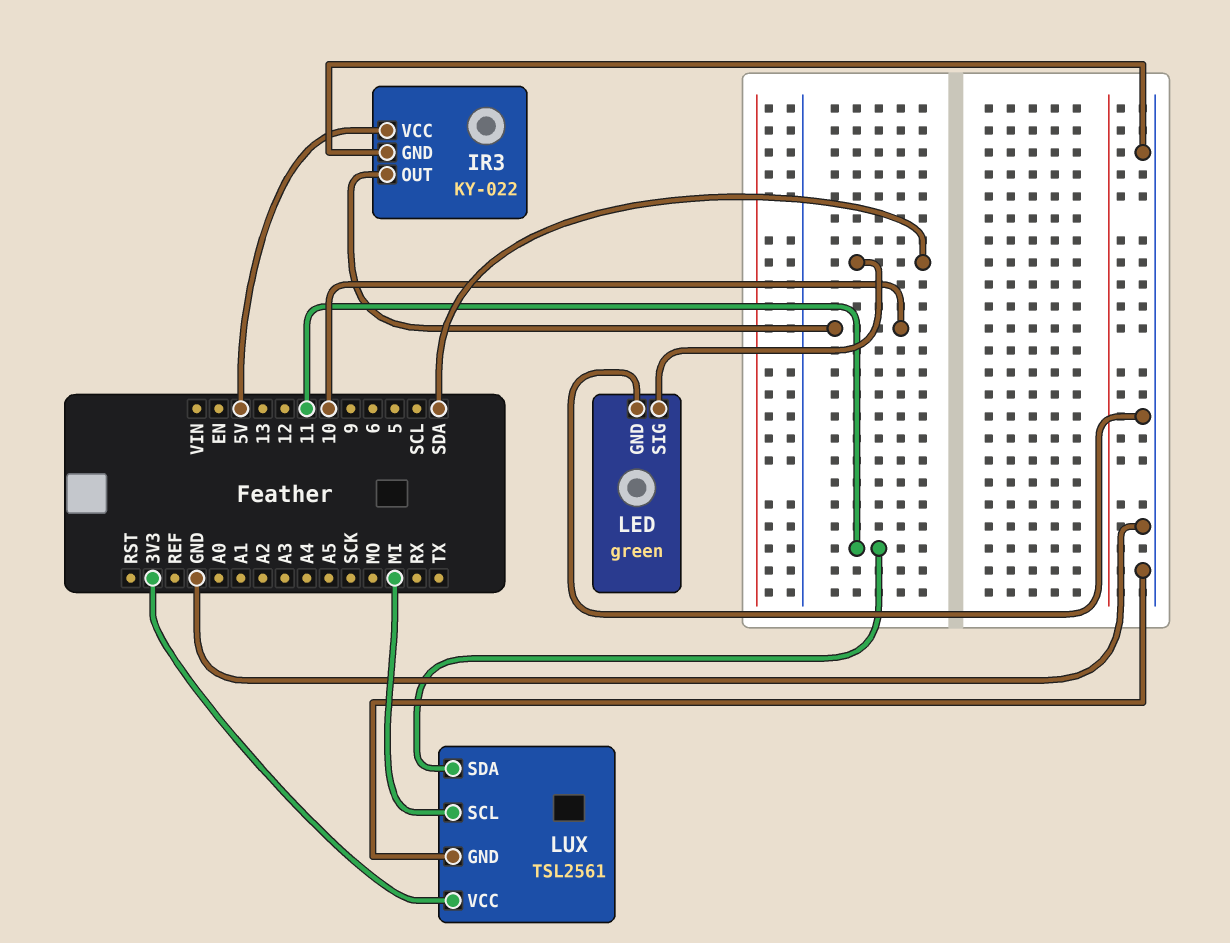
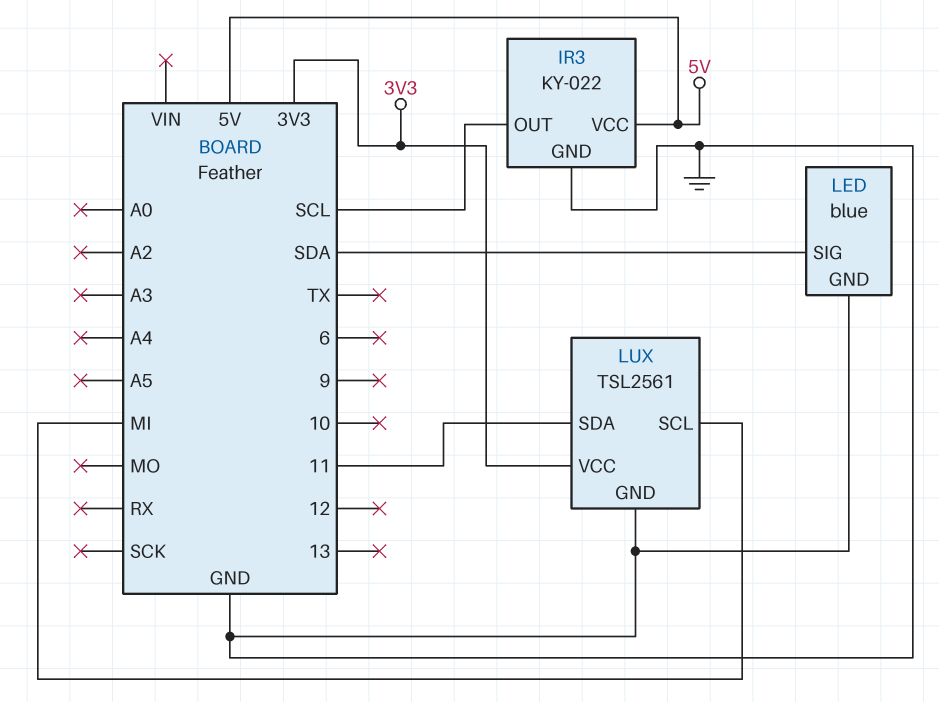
IR3 pin OUT: 10 -> SCL
LED: green -> blue

